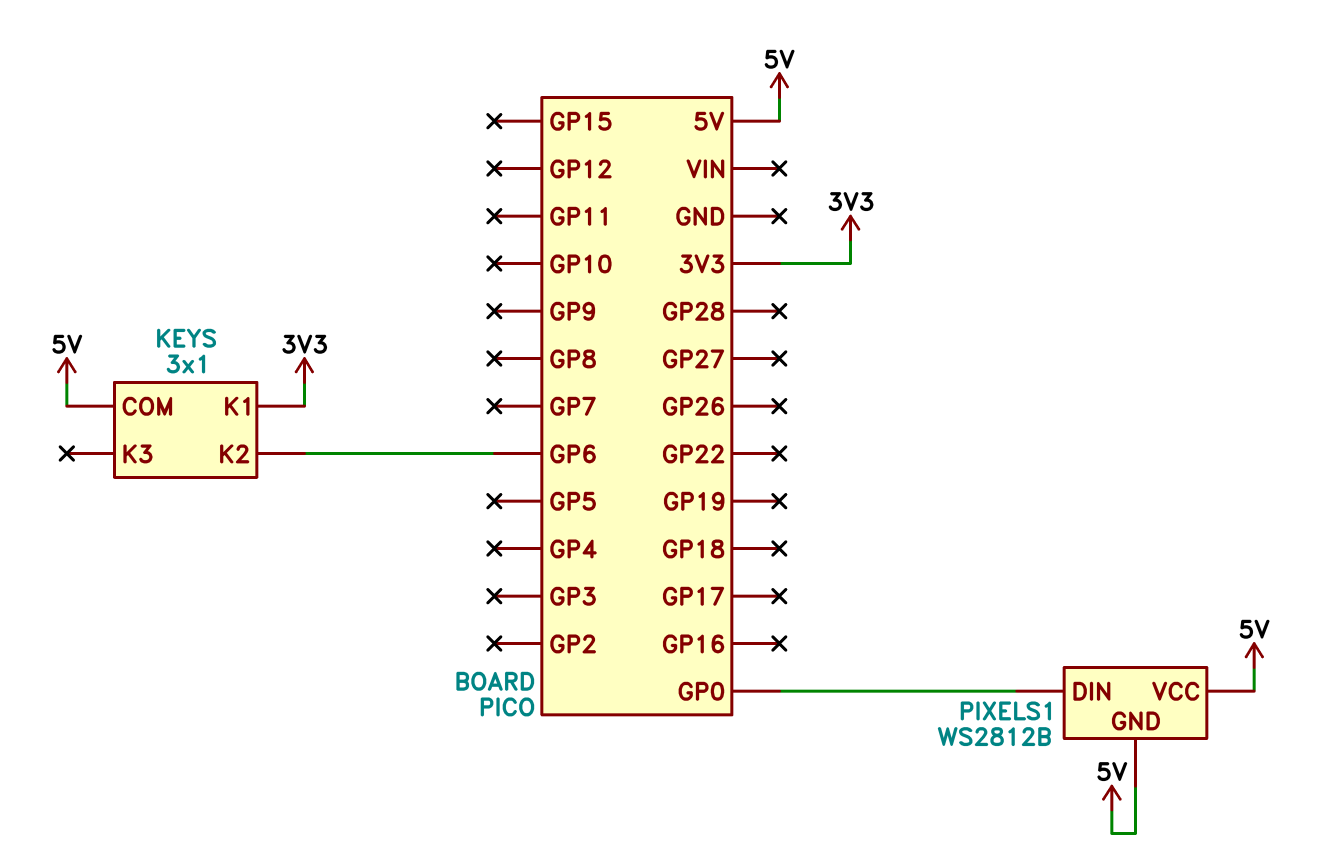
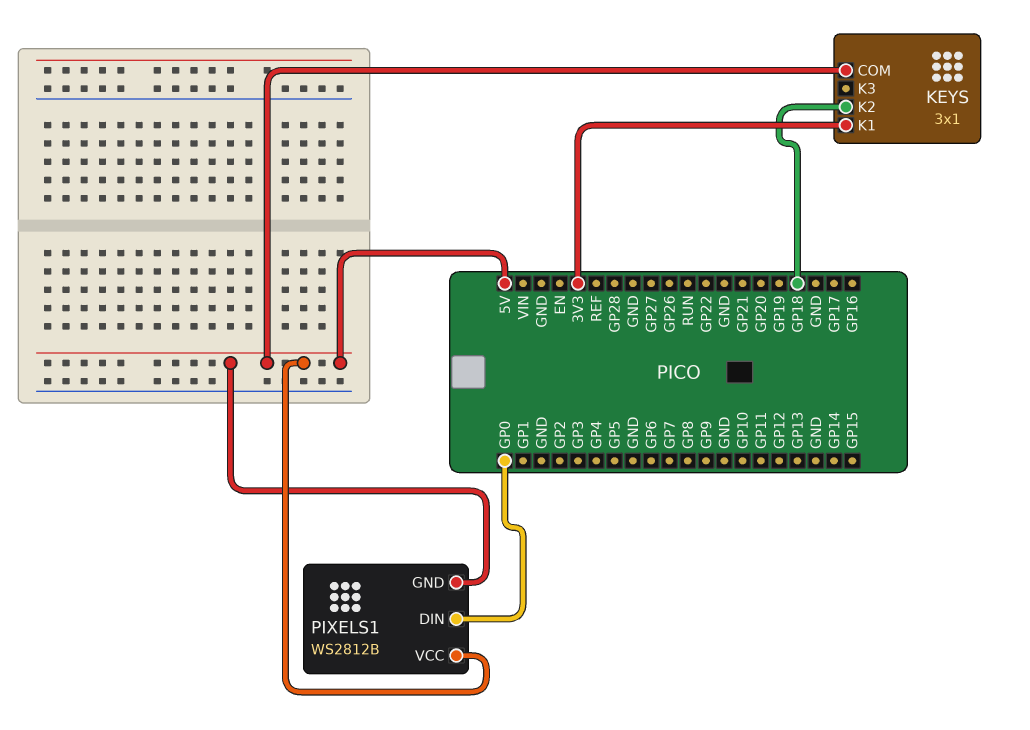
KEYS pin K2: GP6 -> GP18

